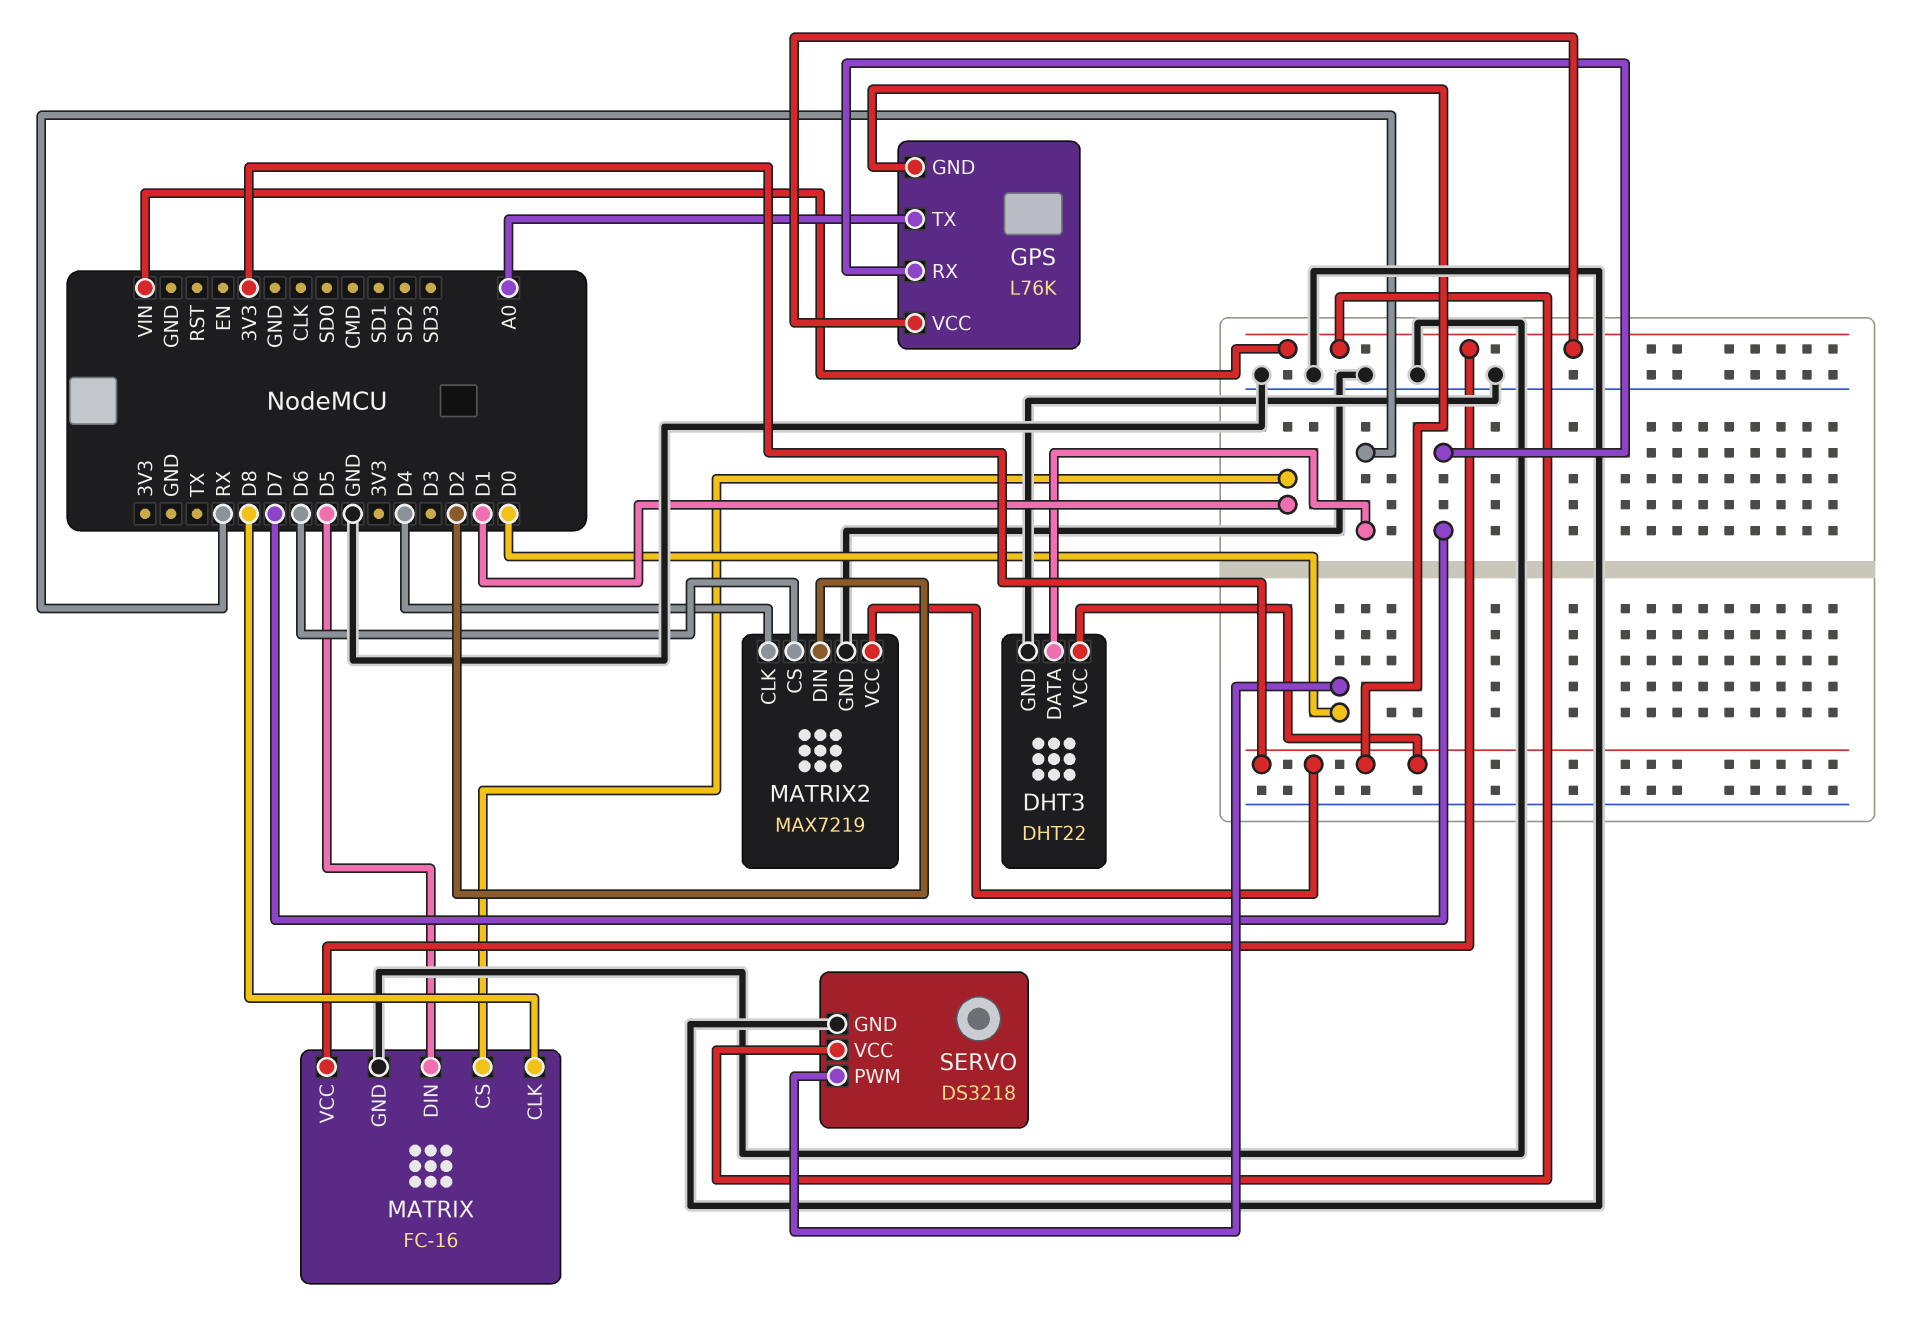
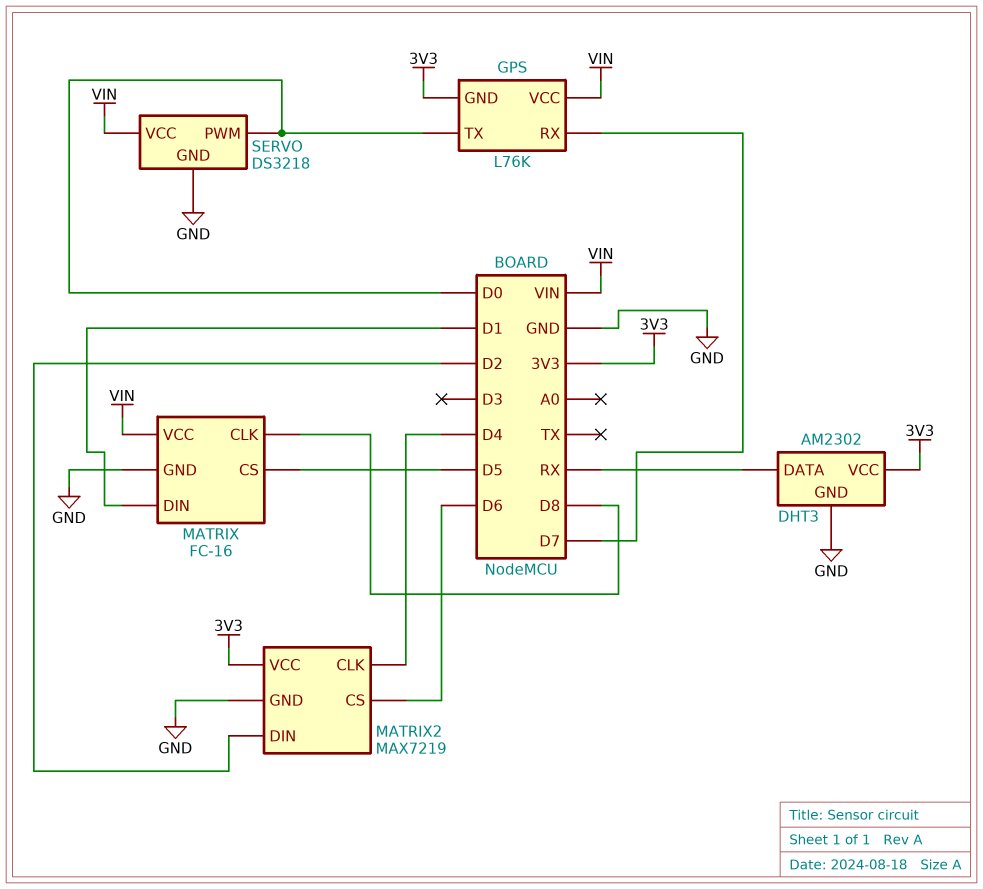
DHT3: DHT22 -> AM2302
GPS pin TX: A0 -> D0
MATRIX pin CS: D1 -> D5
MATRIX pin DIN: D5 -> D1

